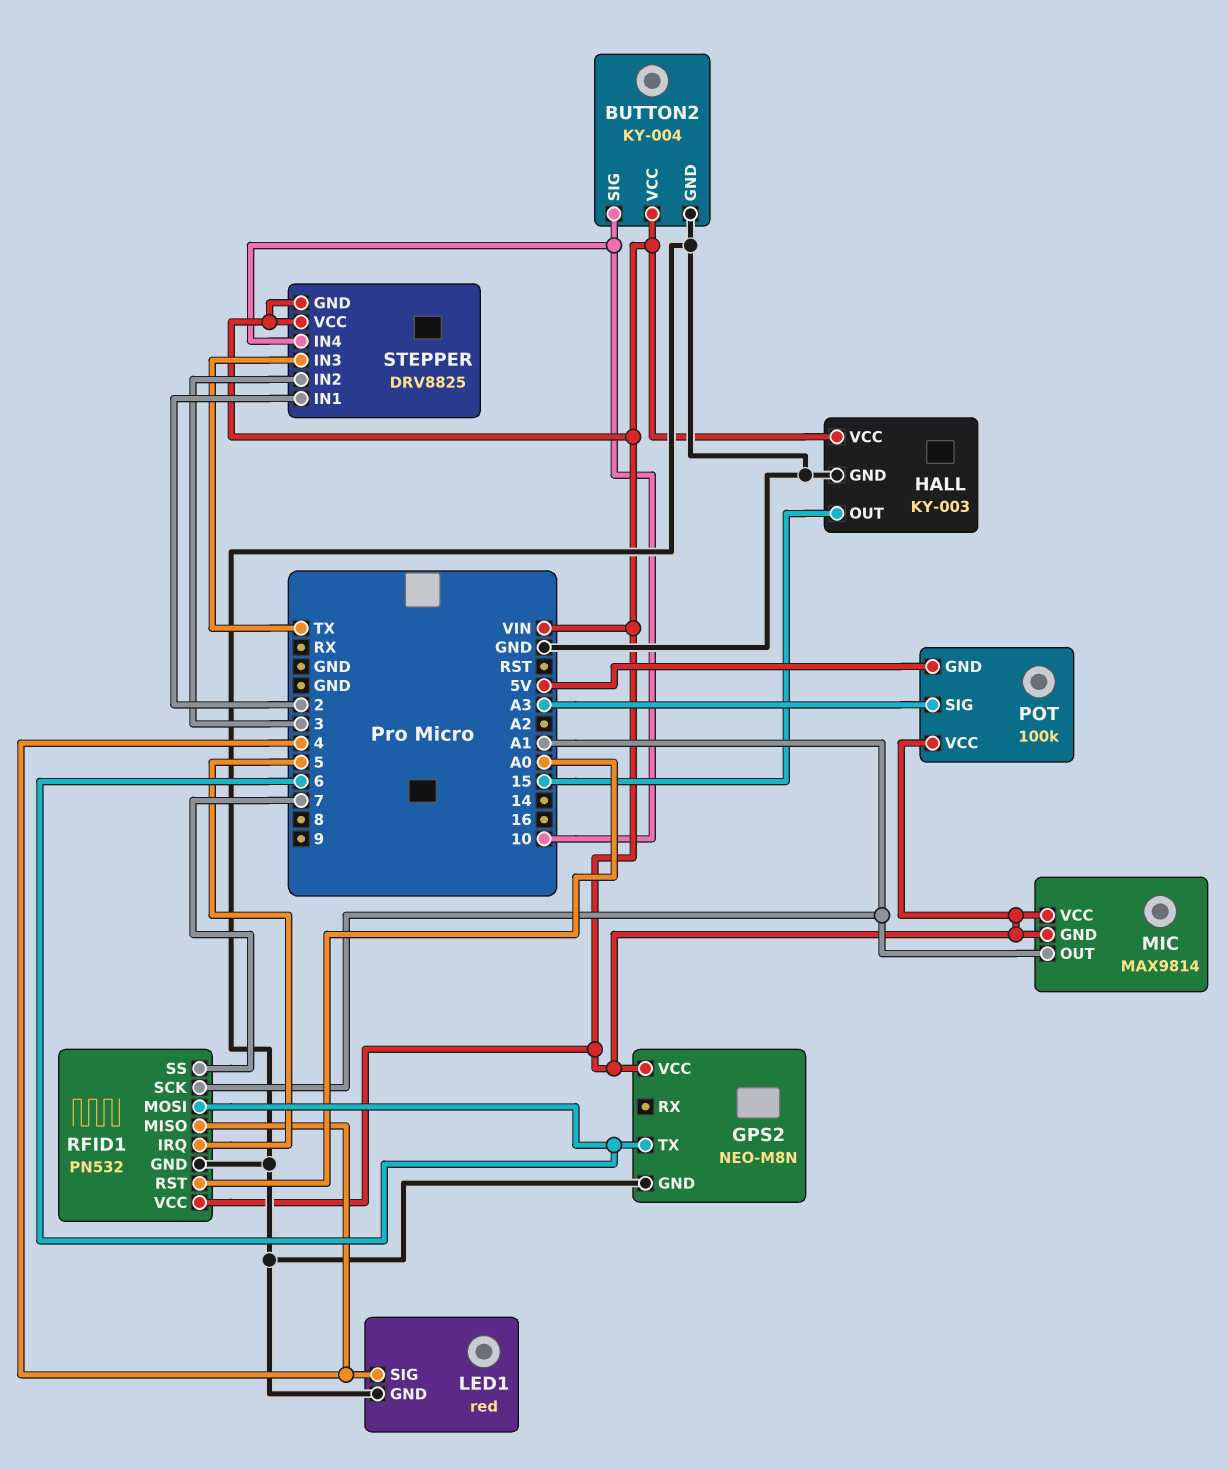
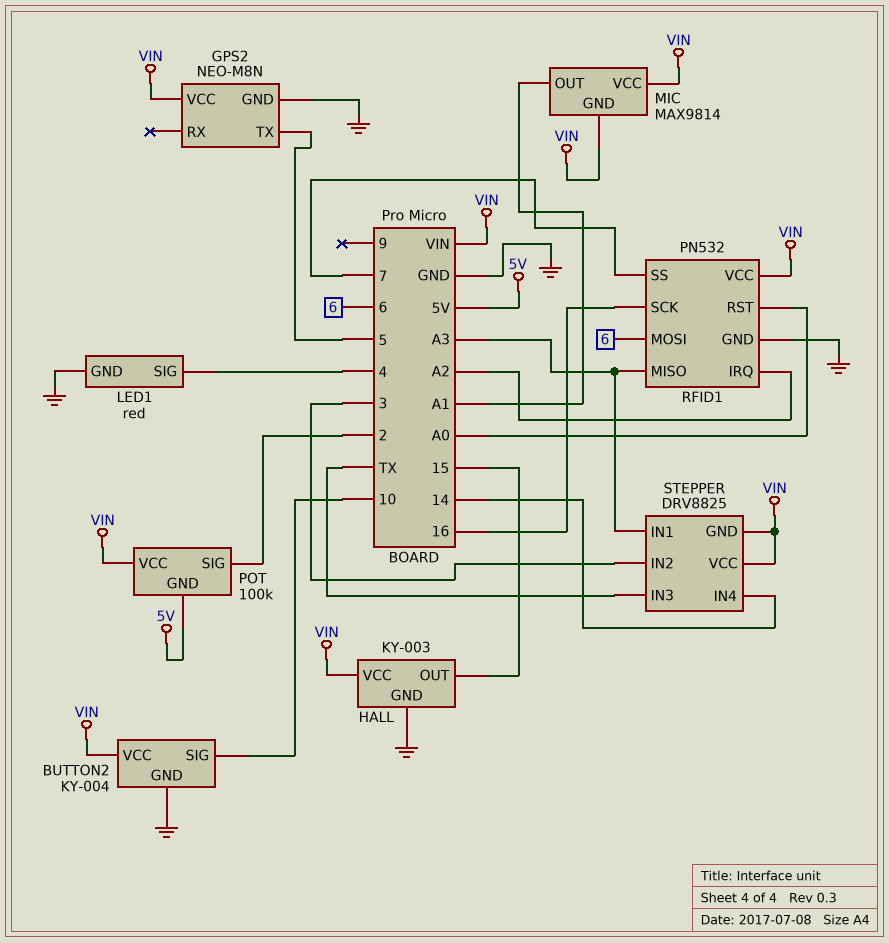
GPS2 pin TX: 6 -> 5
POT pin SIG: A3 -> 2
RFID1 pin IRQ: 5 -> A2
RFID1 pin MISO: 4 -> A3
RFID1 pin SCK: A1 -> 16
STEPPER pin IN1: 2 -> A3
STEPPER pin IN4: 10 -> 14

